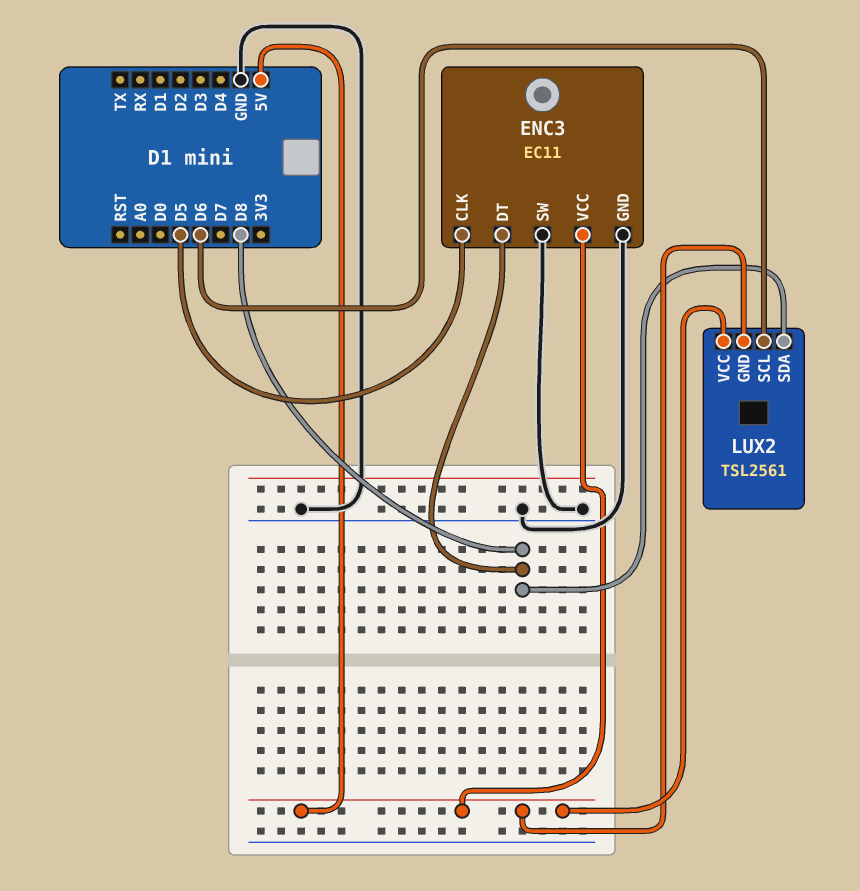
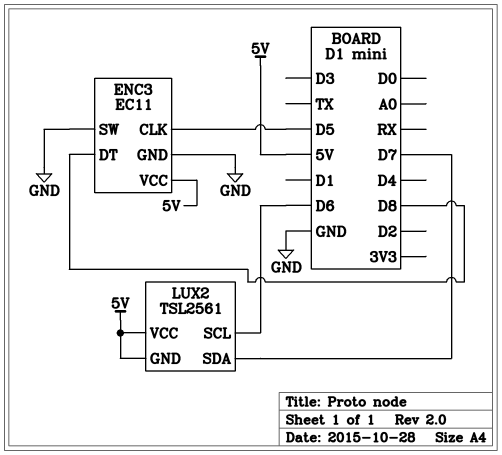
LUX2 pin SDA: D8 -> D7

